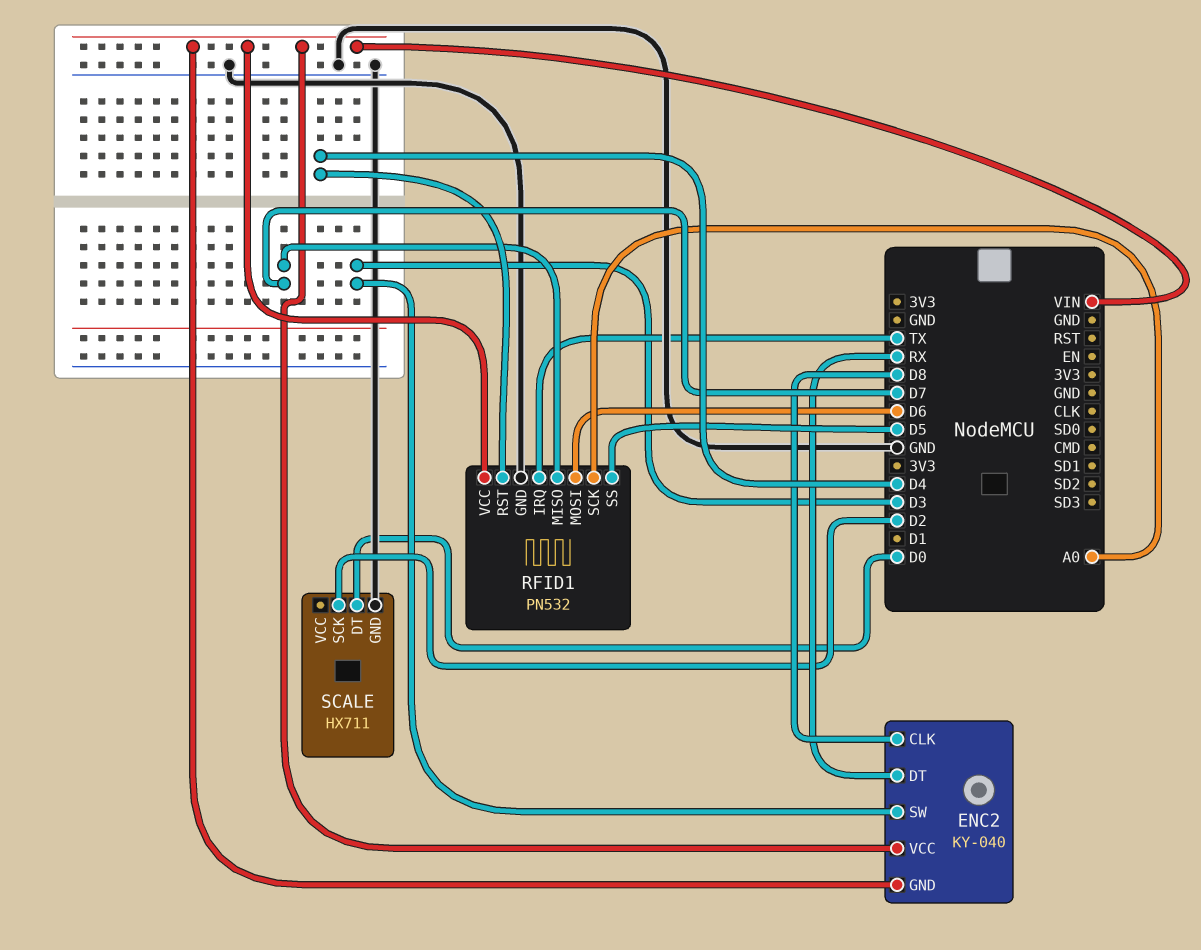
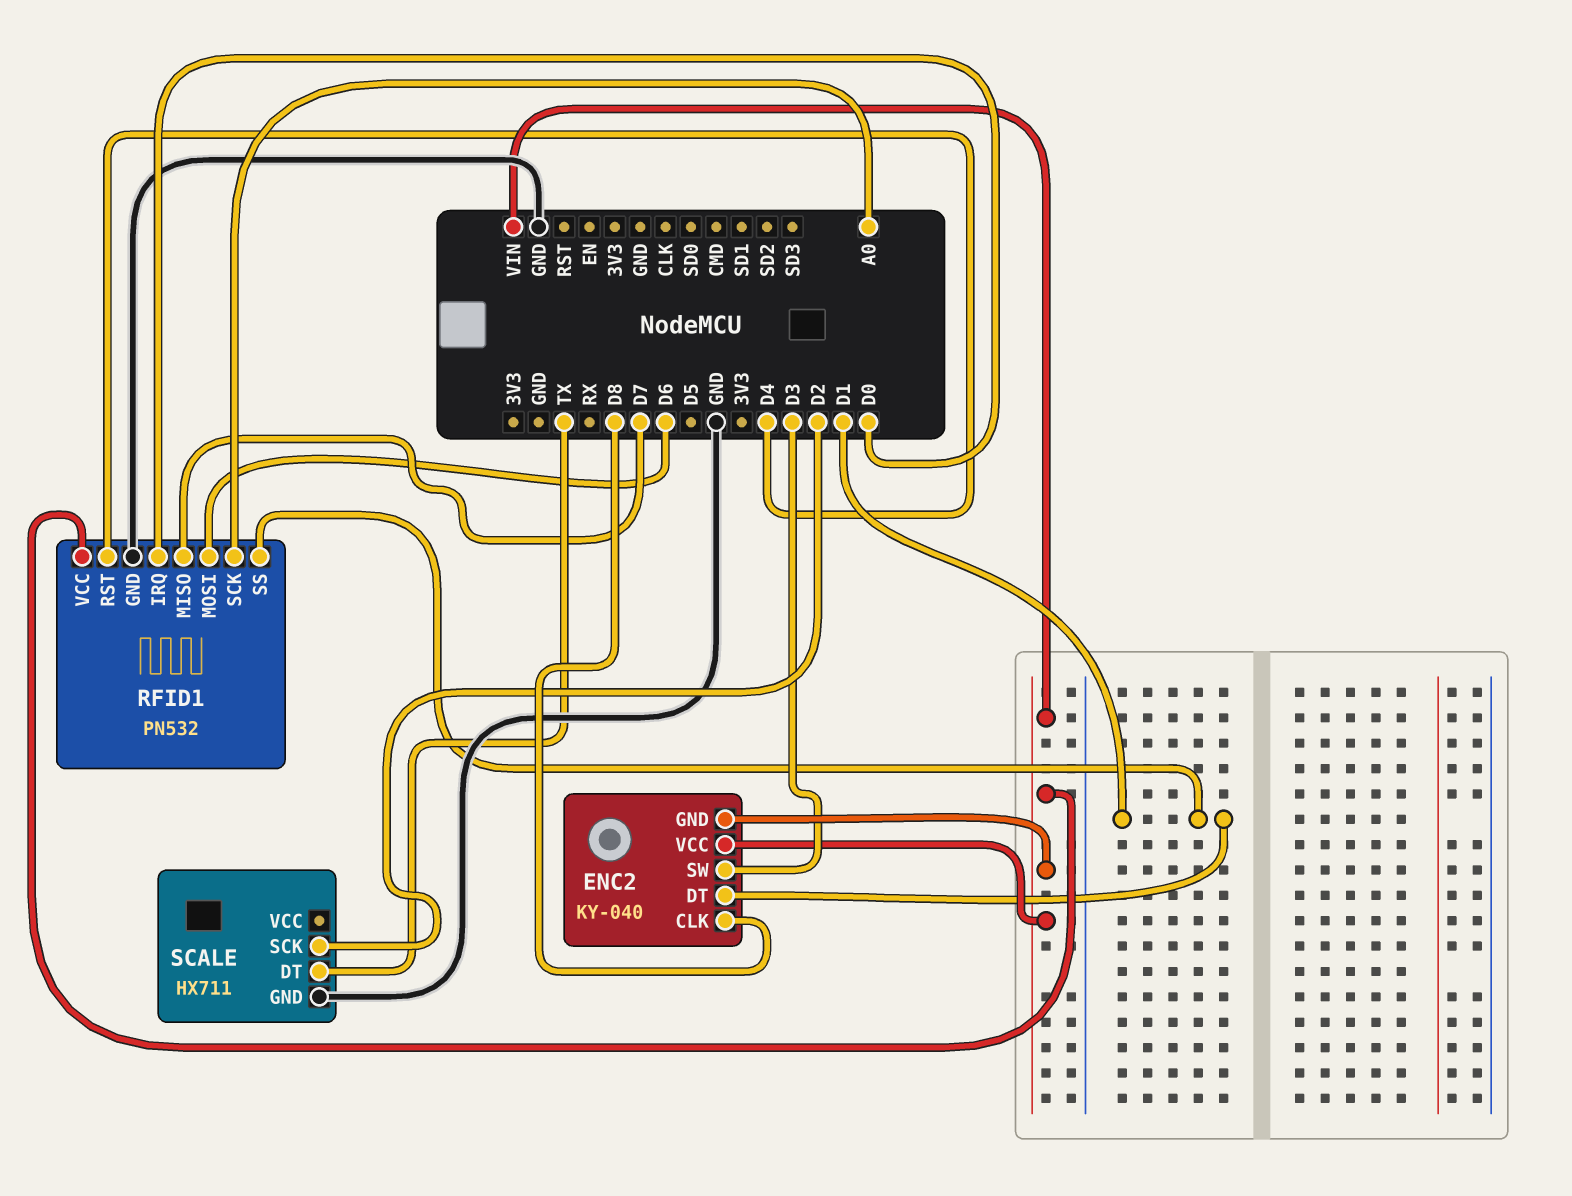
ENC2 pin DT: RX -> D1
RFID1 pin IRQ: TX -> D0
RFID1 pin SS: D5 -> D1
SCALE pin DT: D0 -> TX

